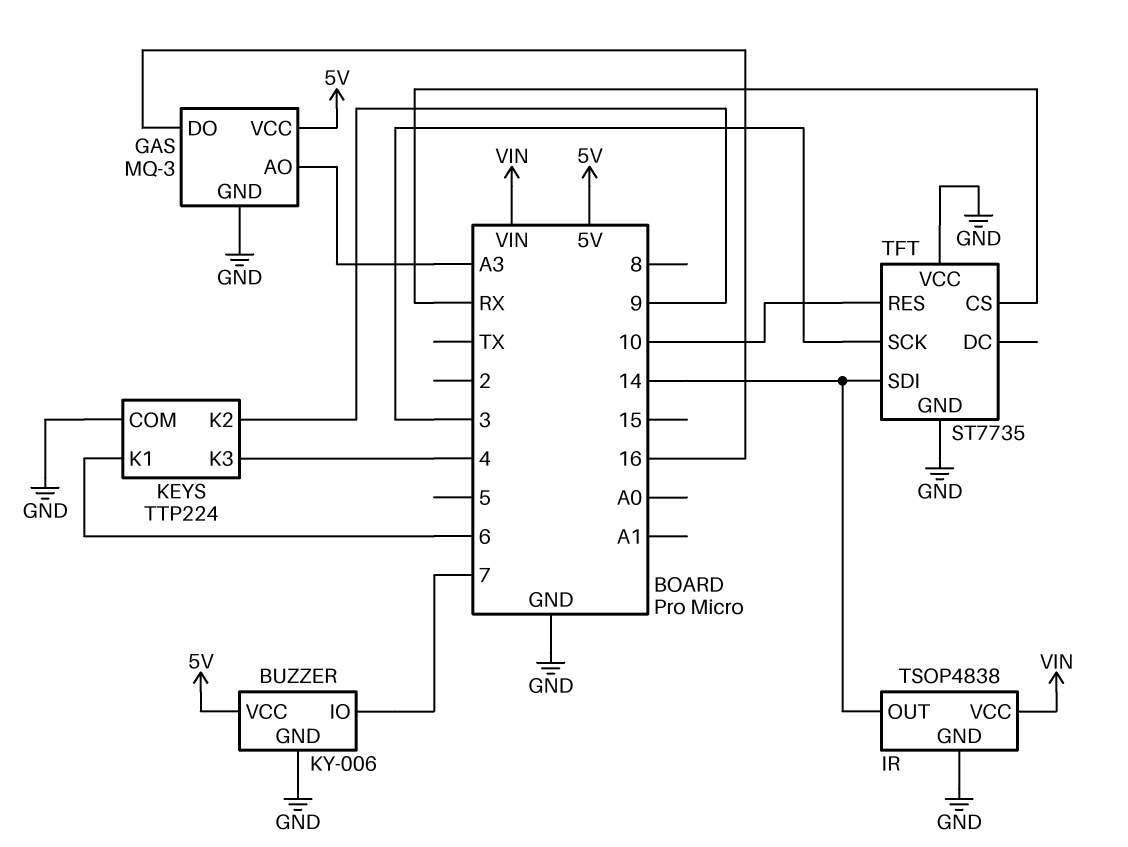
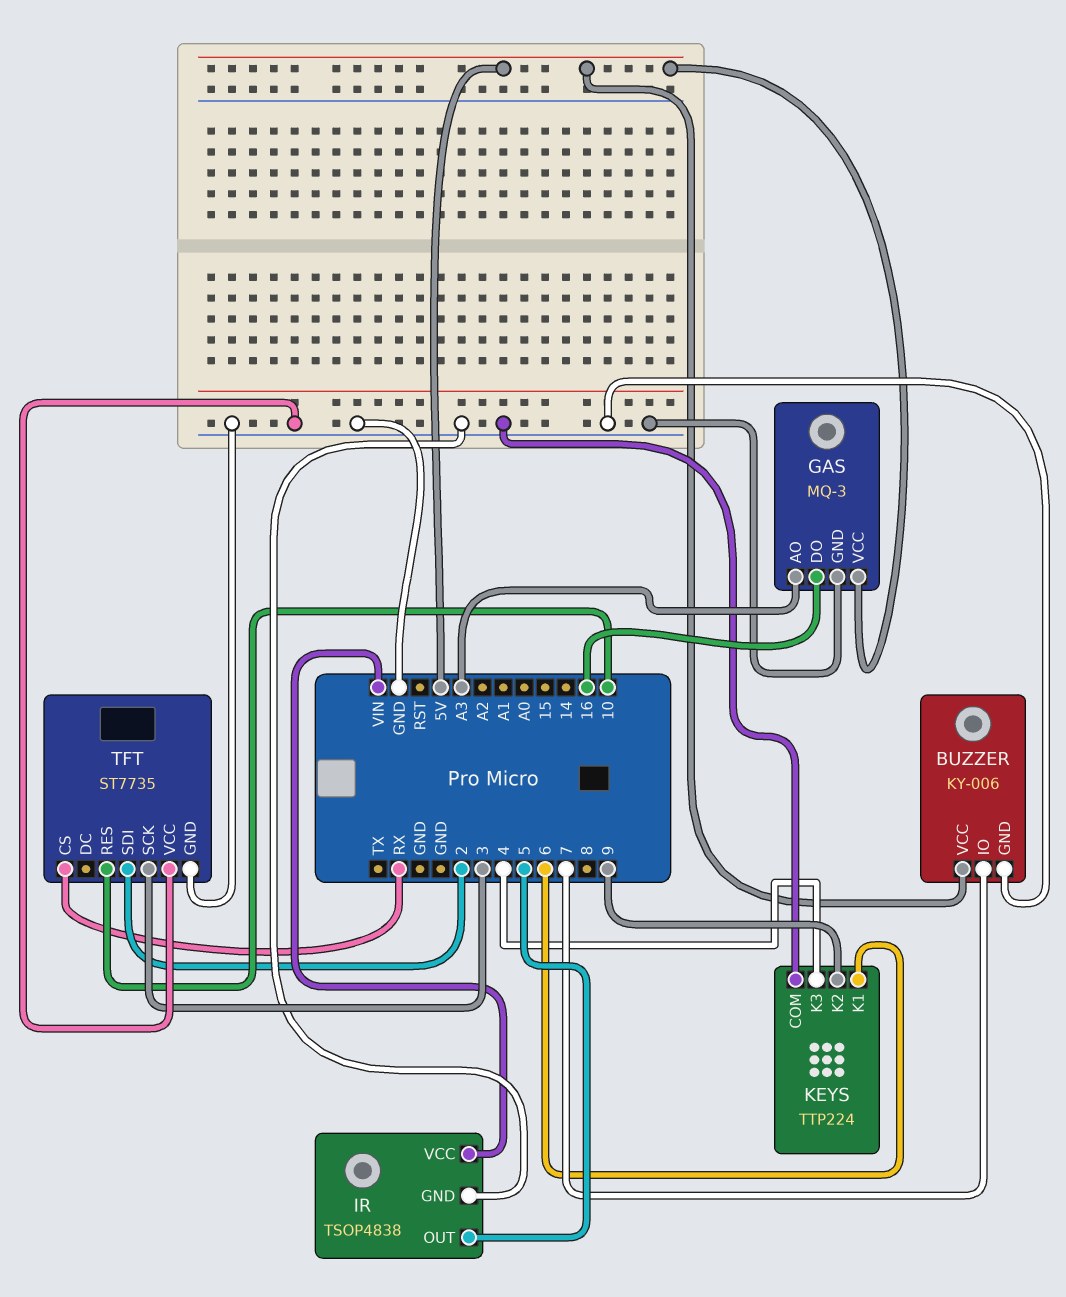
IR pin OUT: 14 -> 5
TFT pin SDI: 14 -> 2

